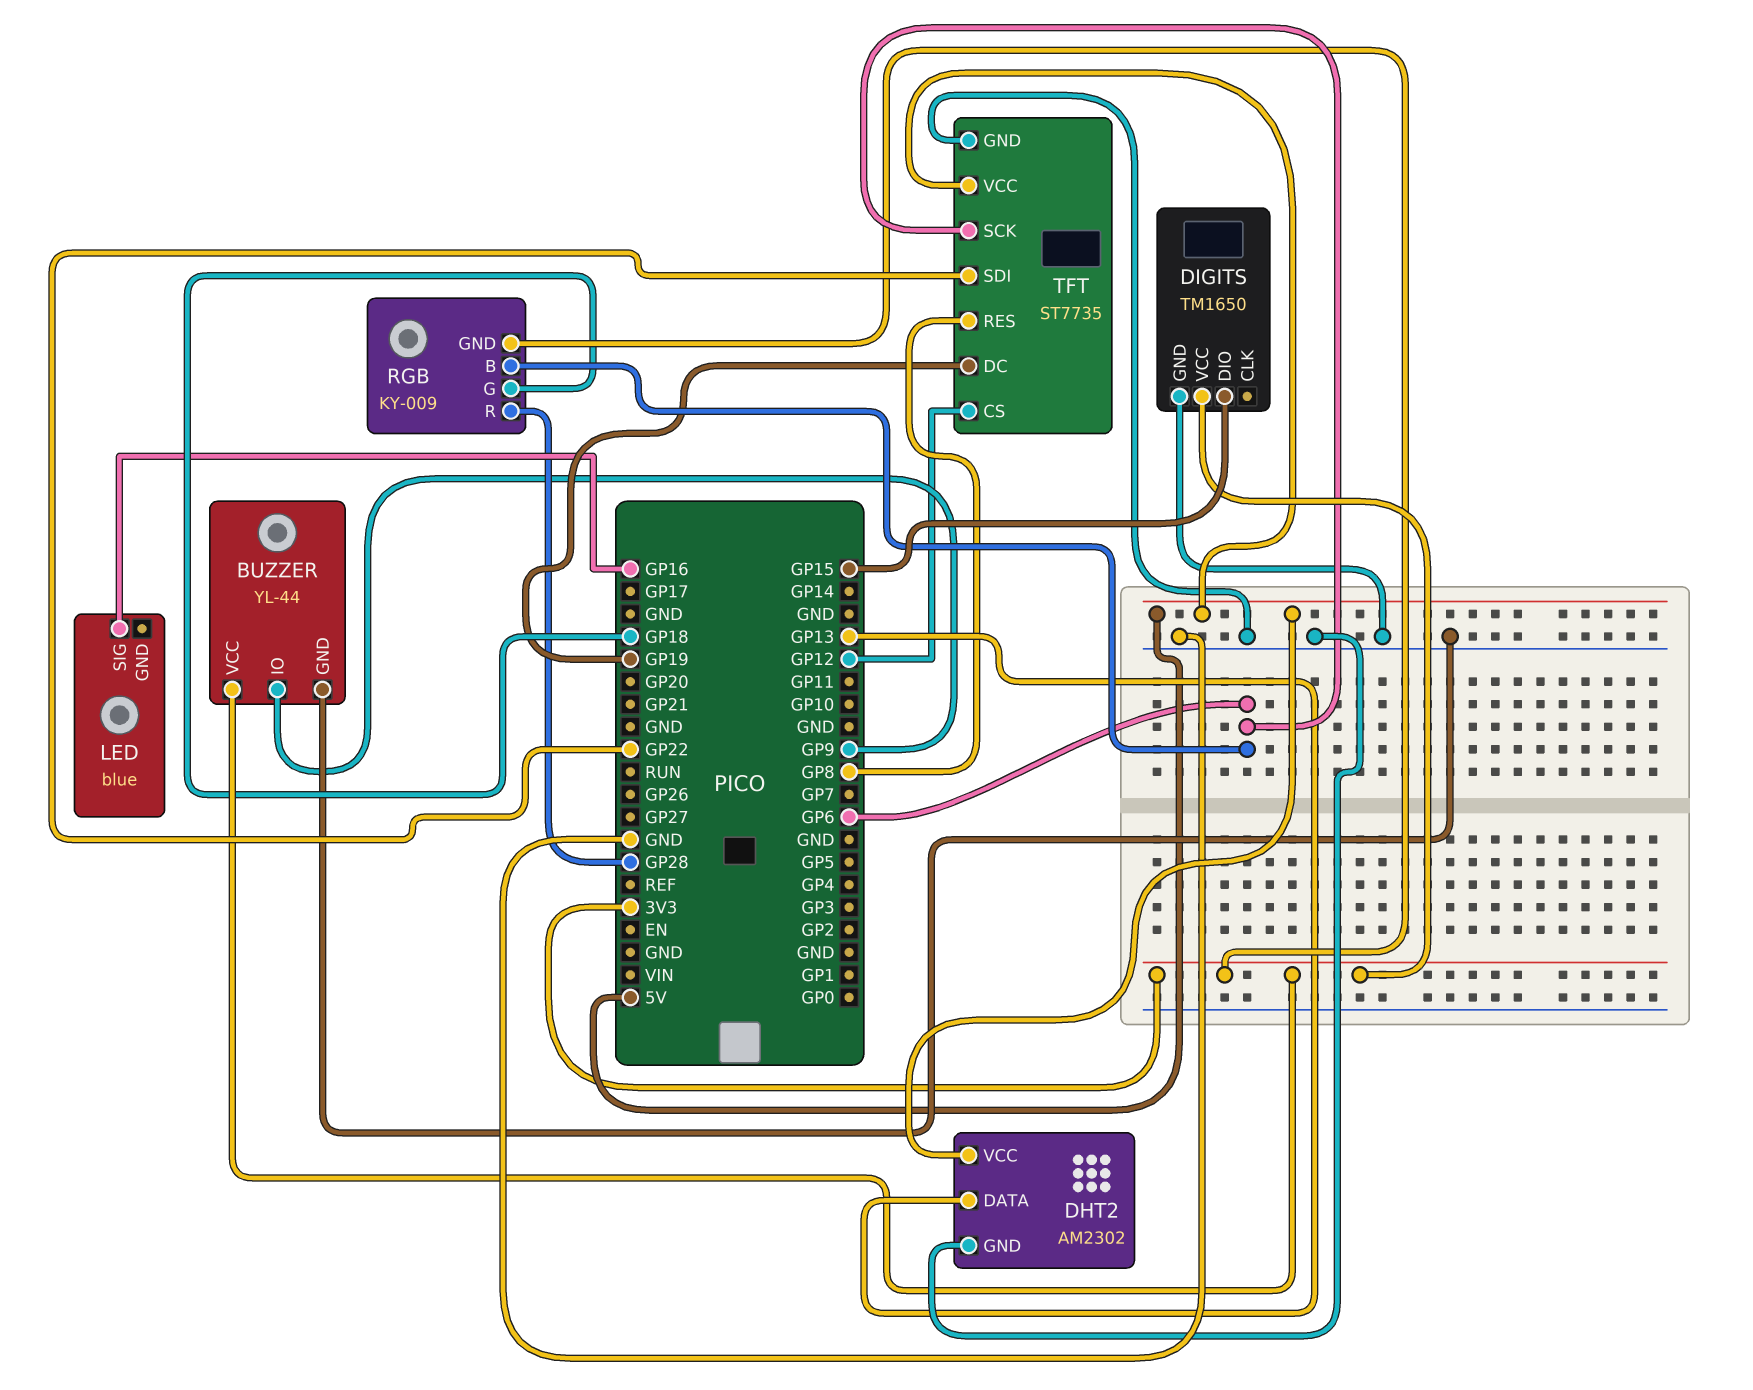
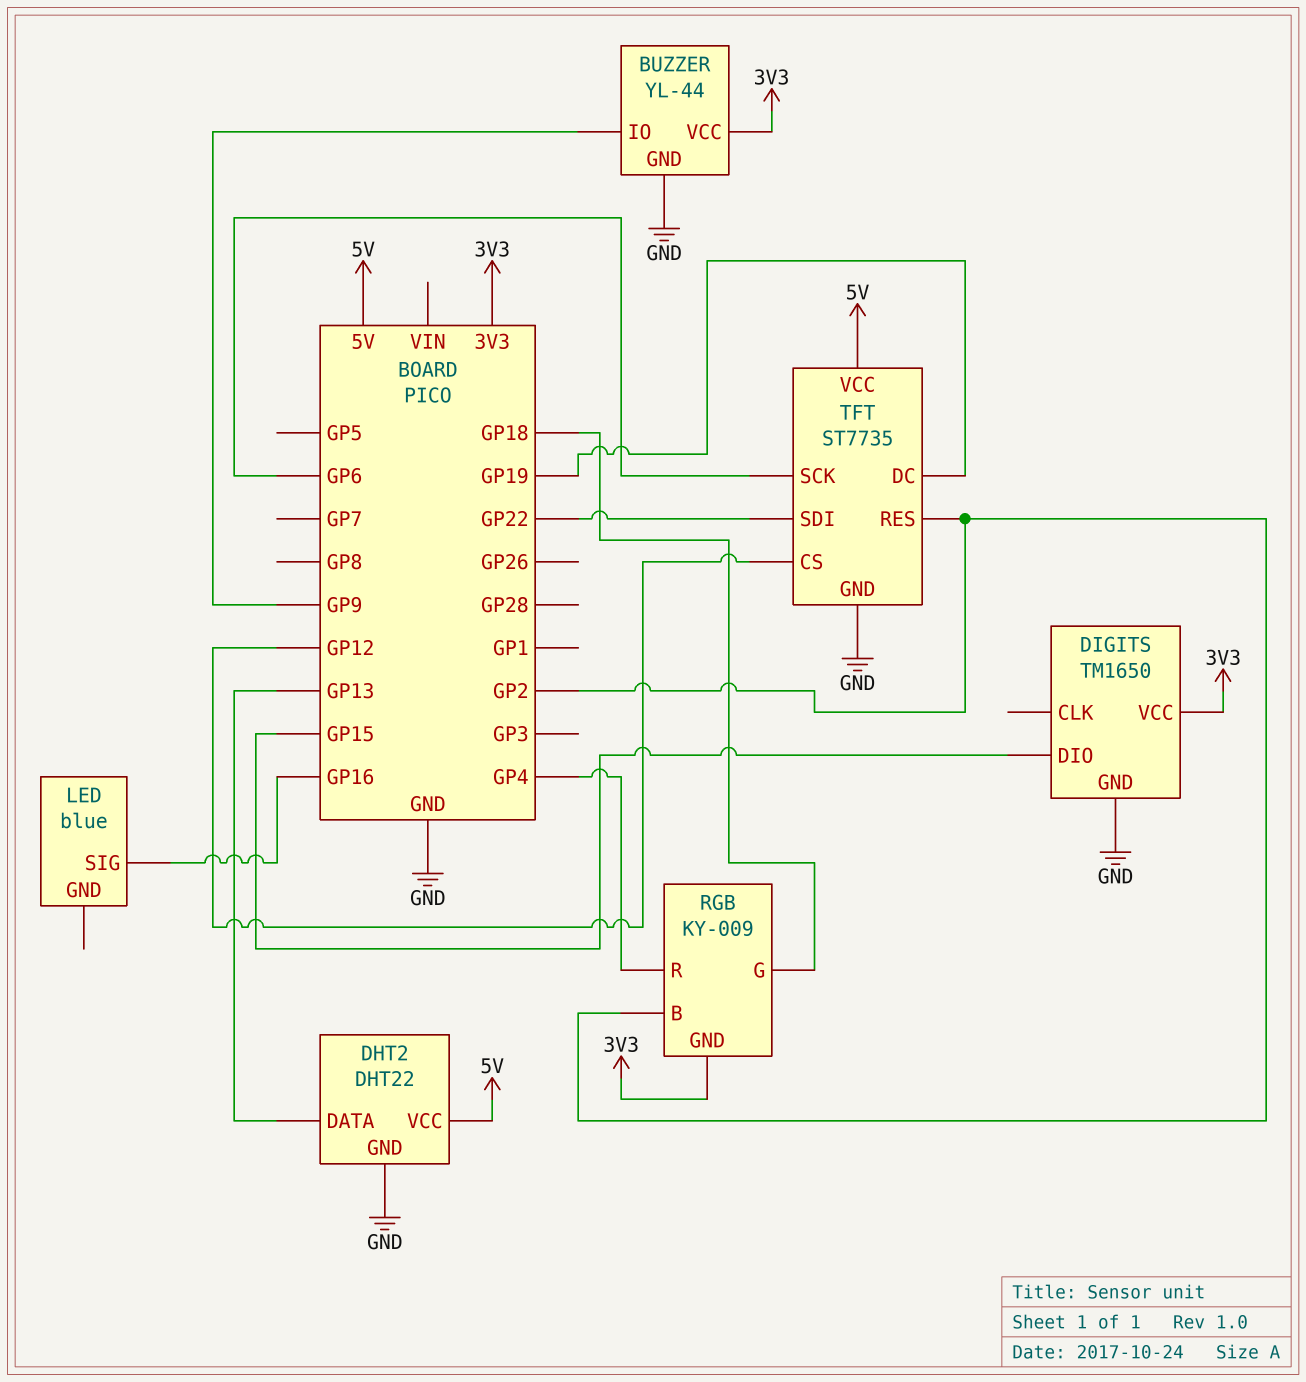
DHT2: AM2302 -> DHT22
RGB pin B: GP6 -> GP2
RGB pin R: GP28 -> GP4
TFT pin RES: GP8 -> GP2

